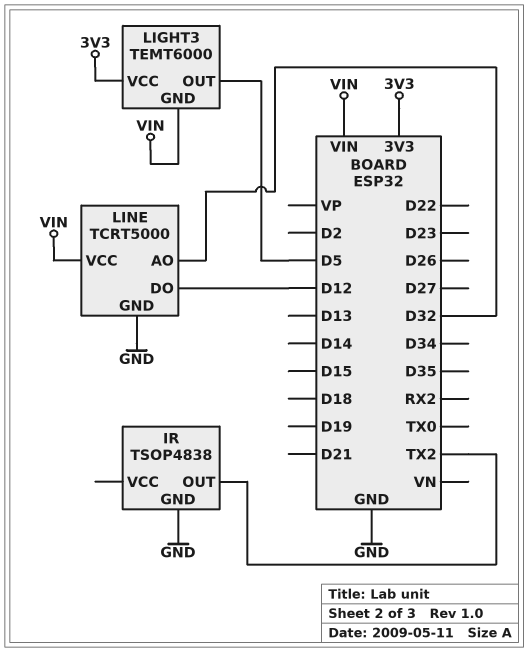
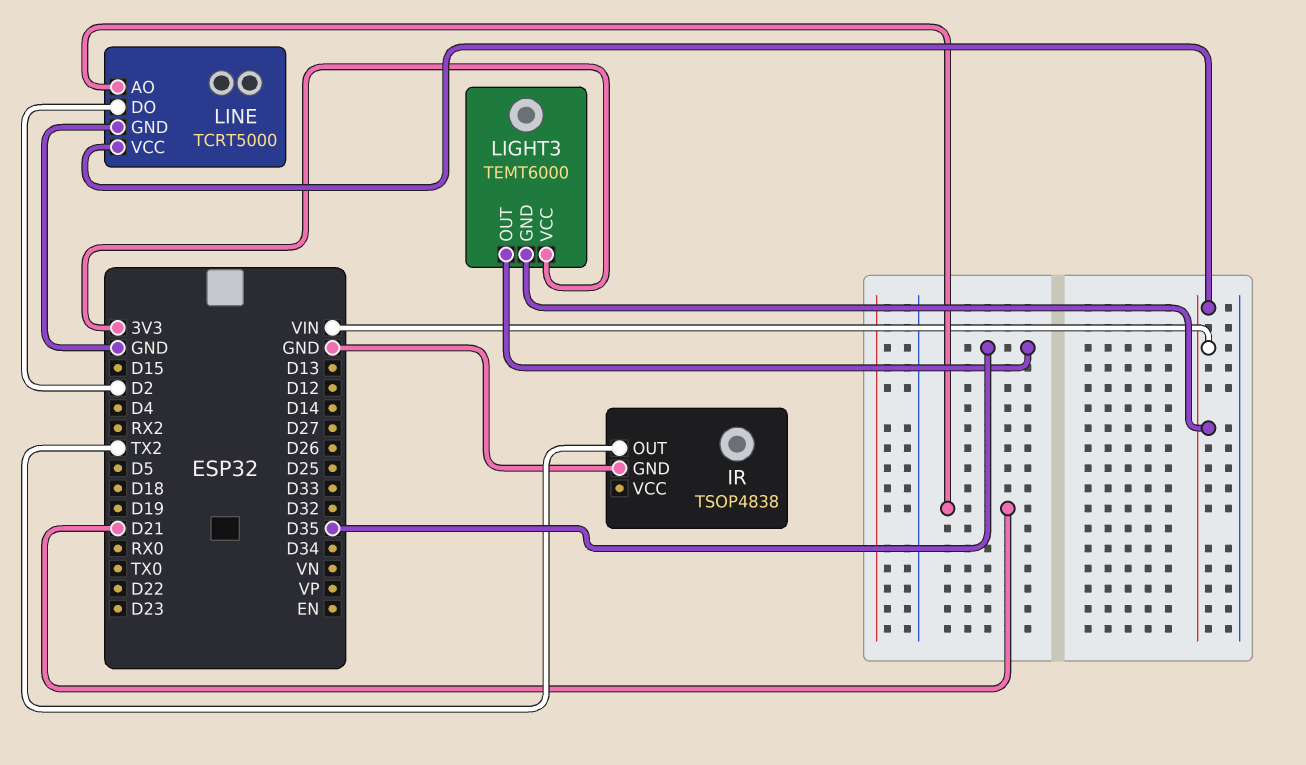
LIGHT3 pin OUT: D5 -> D35
LINE pin AO: D32 -> D21
LINE pin DO: D12 -> D2

